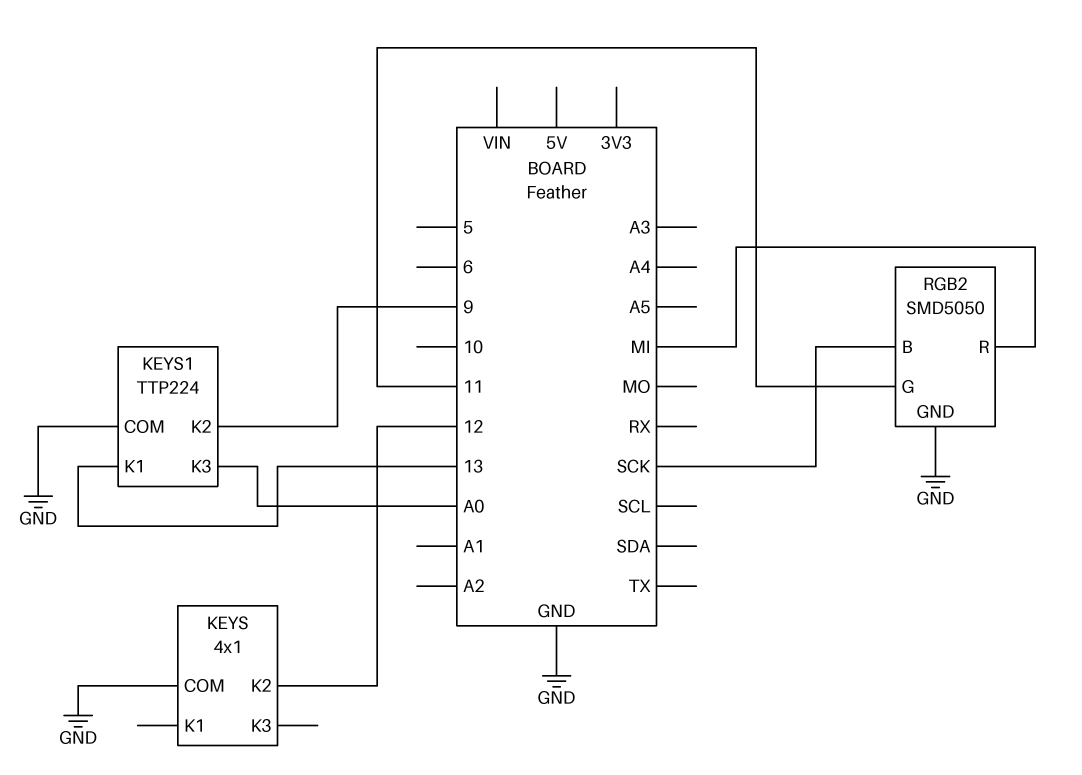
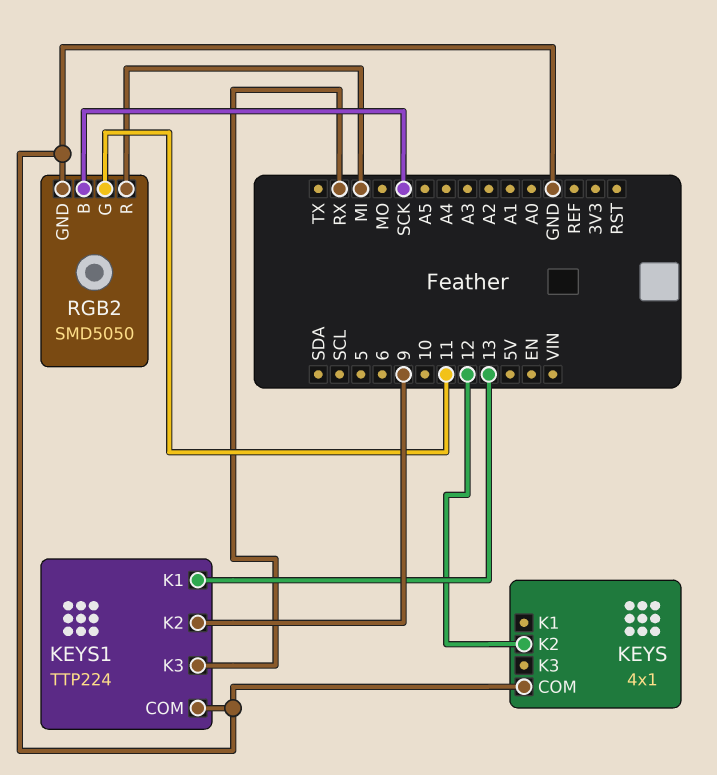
KEYS1 pin K3: A0 -> RX

